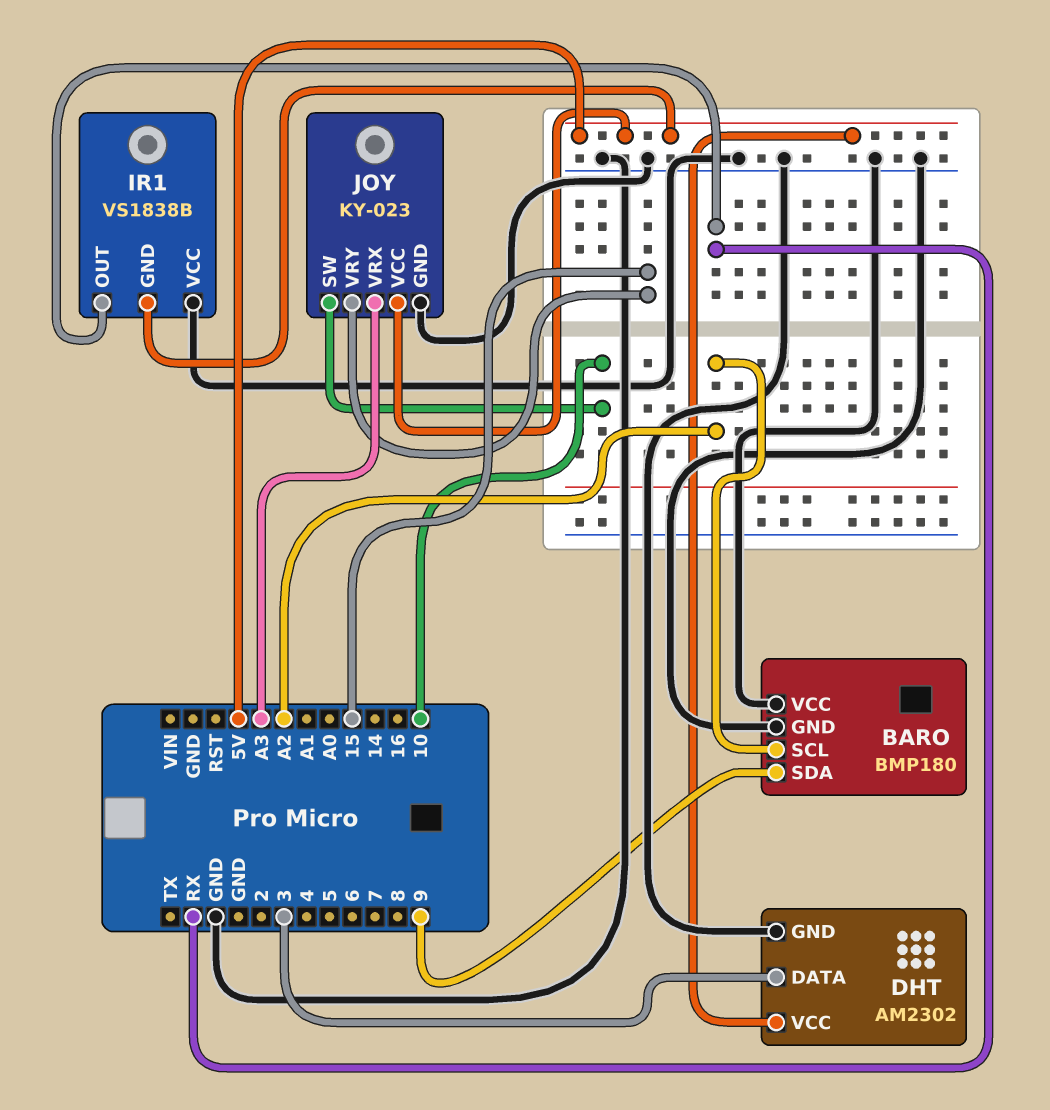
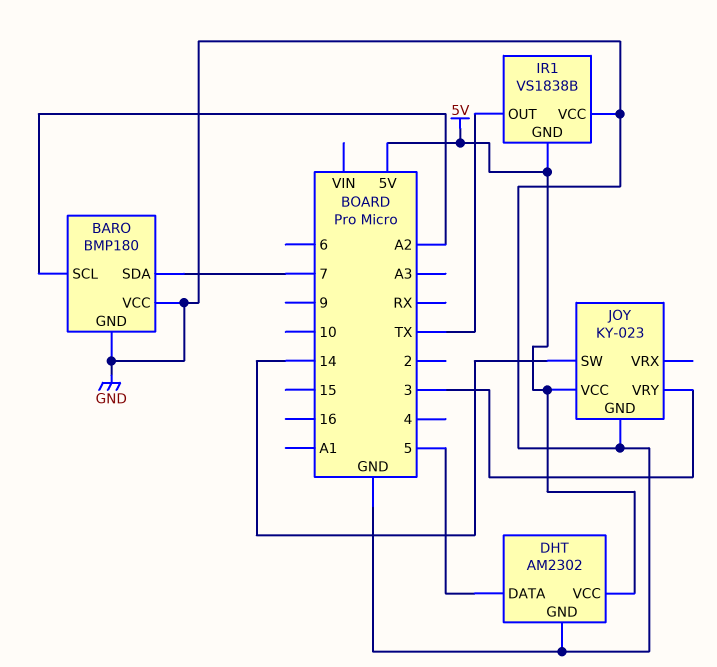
BARO pin SDA: 9 -> 7
DHT pin DATA: 3 -> 5
IR1 pin OUT: RX -> TX
JOY pin SW: 10 -> 14
JOY pin VRX: A3 -> none
JOY pin VRY: 15 -> 3

